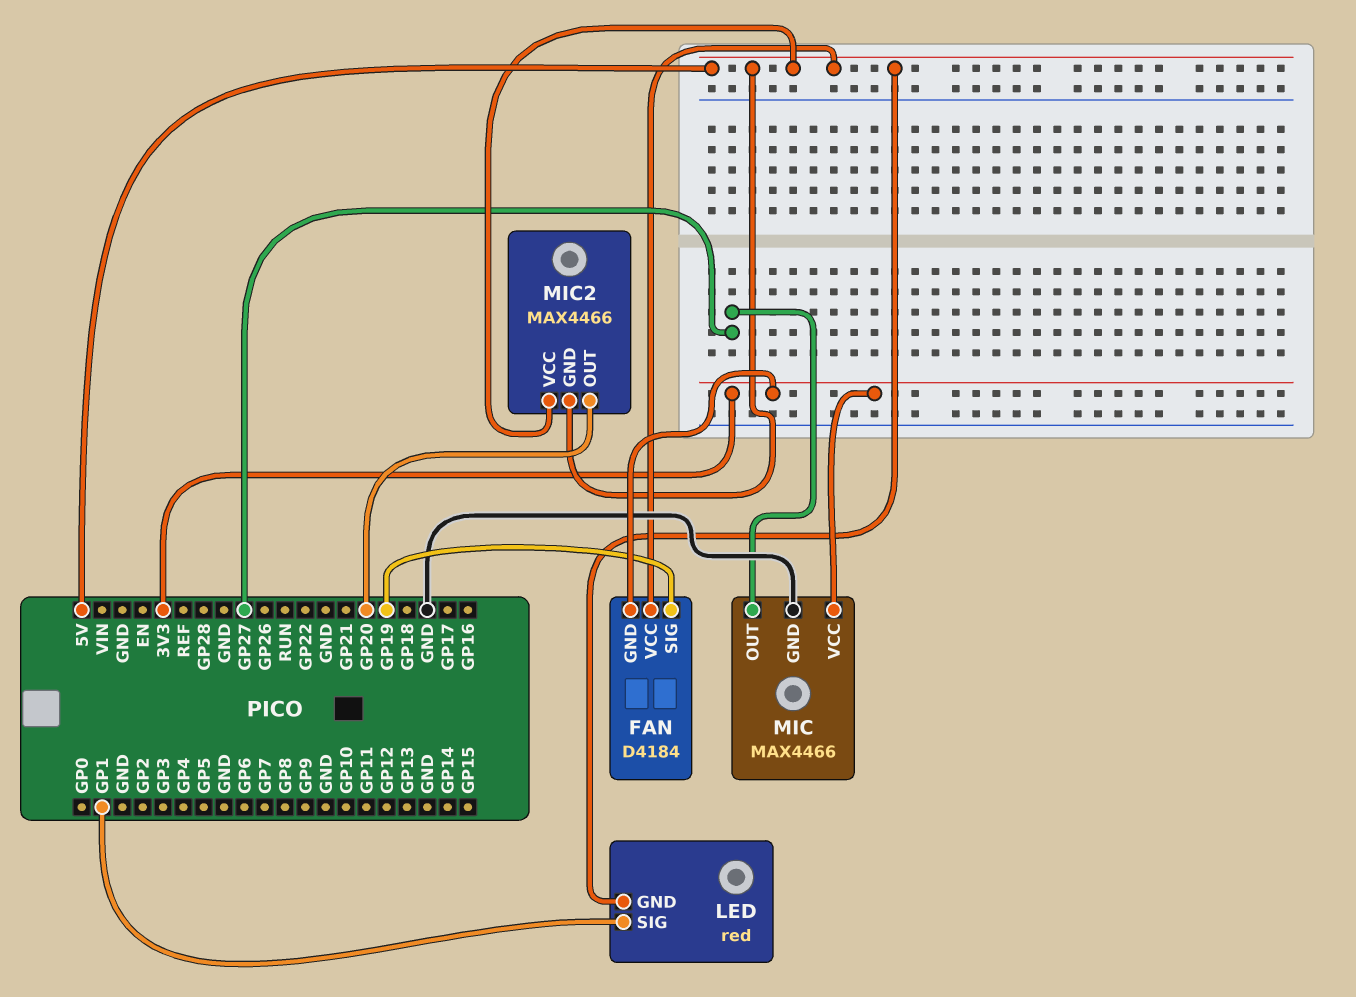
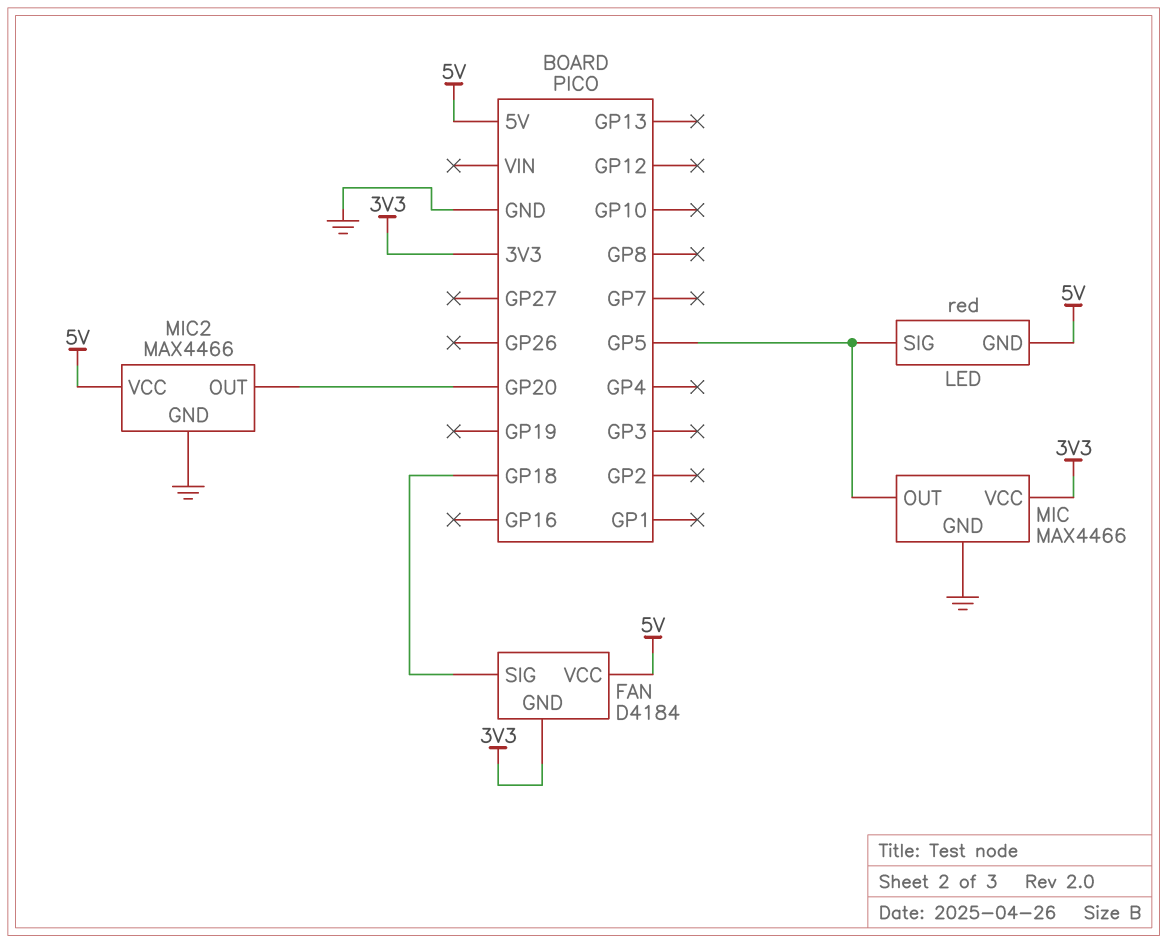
FAN pin SIG: GP19 -> GP18
LED pin SIG: GP1 -> GP5
MIC pin OUT: GP27 -> GP5
MIC2 pin GND: 5V -> GND

